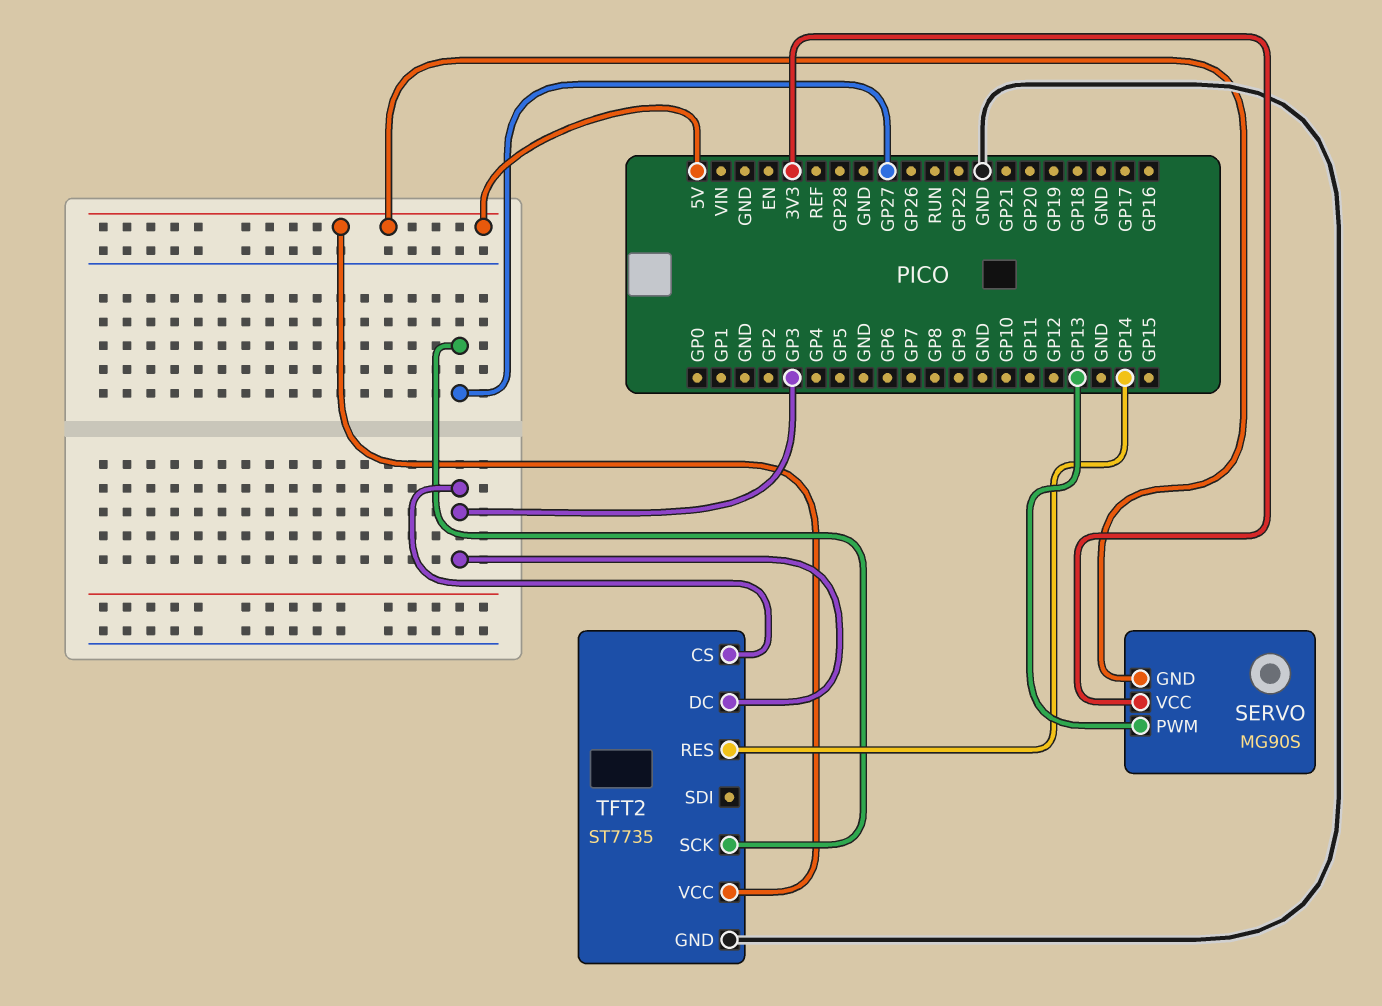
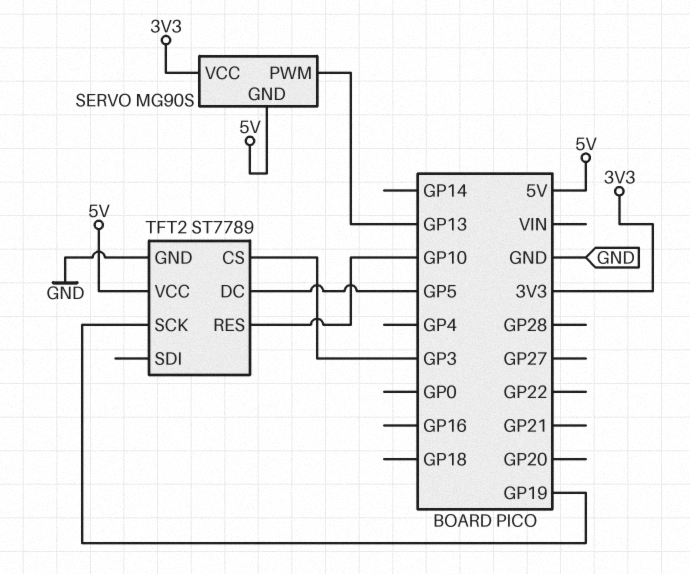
TFT2: ST7735 -> ST7789
TFT2 pin DC: GP3 -> GP5
TFT2 pin RES: GP14 -> GP10
TFT2 pin SCK: GP27 -> GP19

